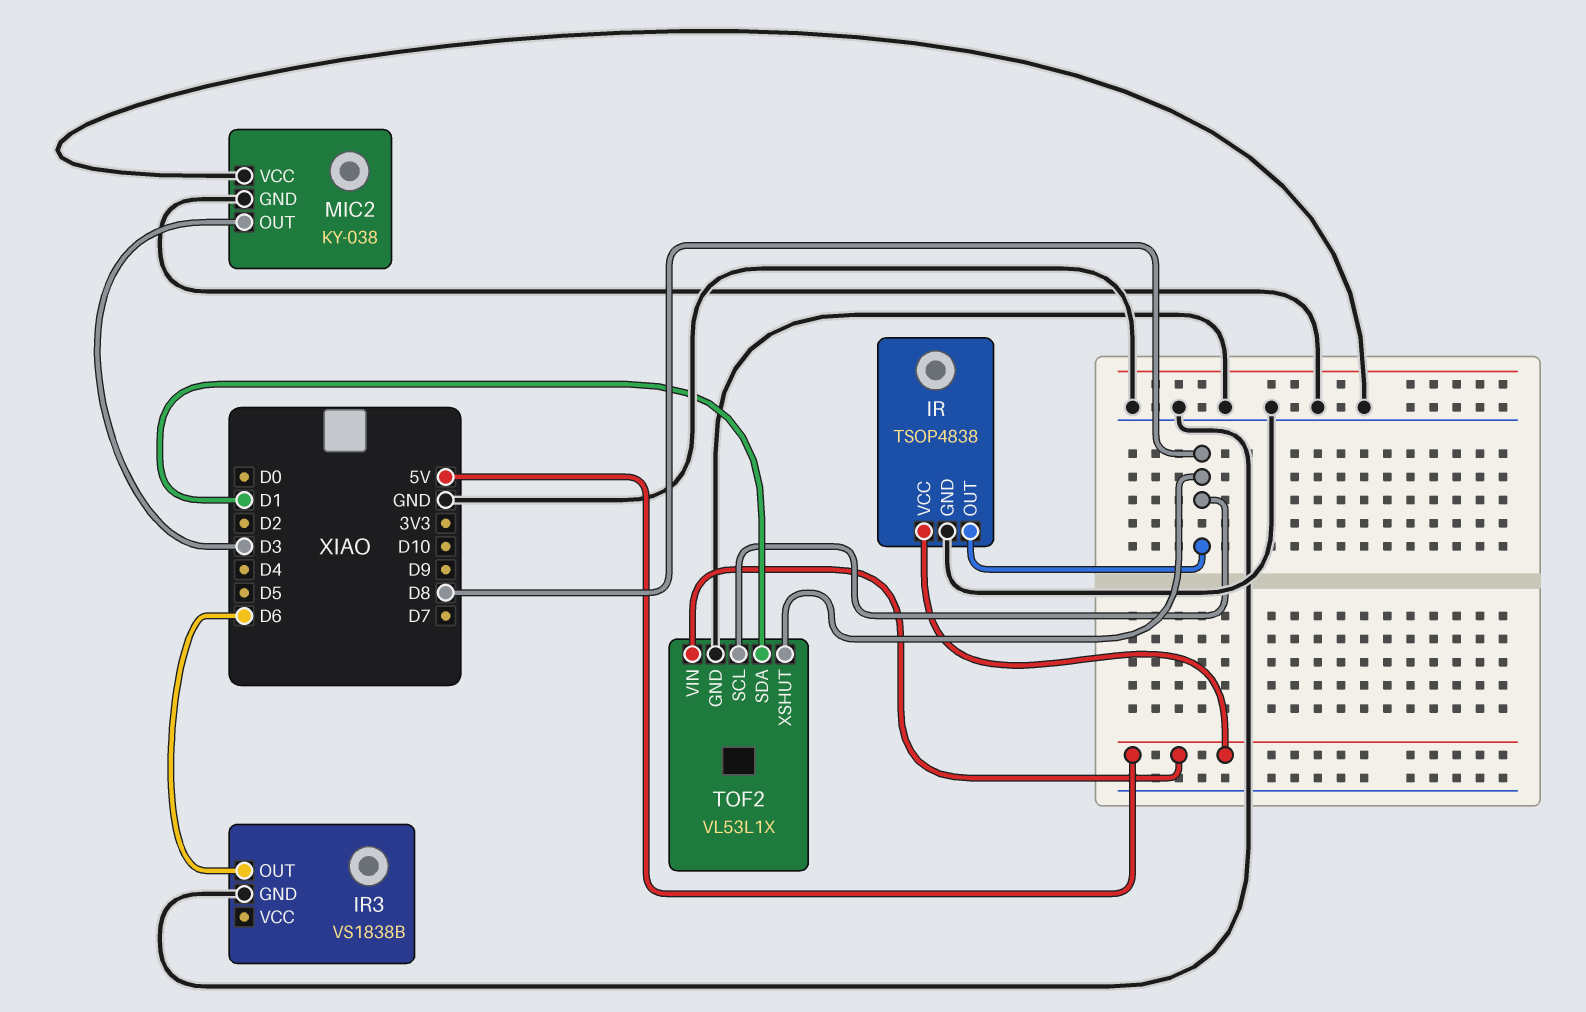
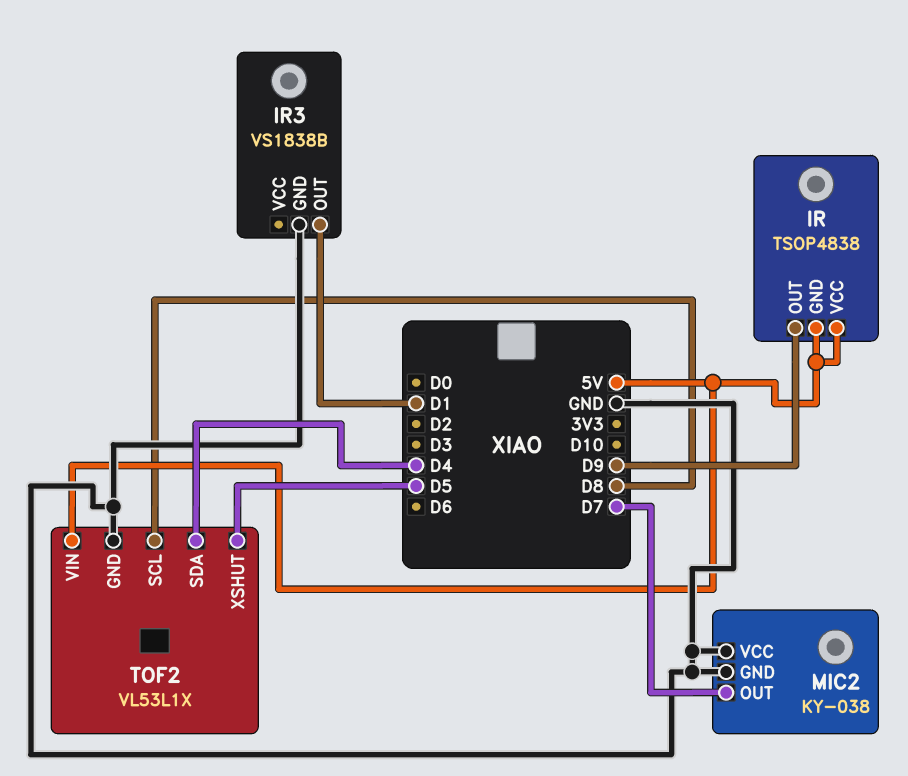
IR pin GND: GND -> 5V
IR pin OUT: D8 -> D9
IR3 pin OUT: D6 -> D1
MIC2 pin OUT: D3 -> D7
TOF2 pin SDA: D1 -> D4
TOF2 pin XSHUT: D8 -> D5

